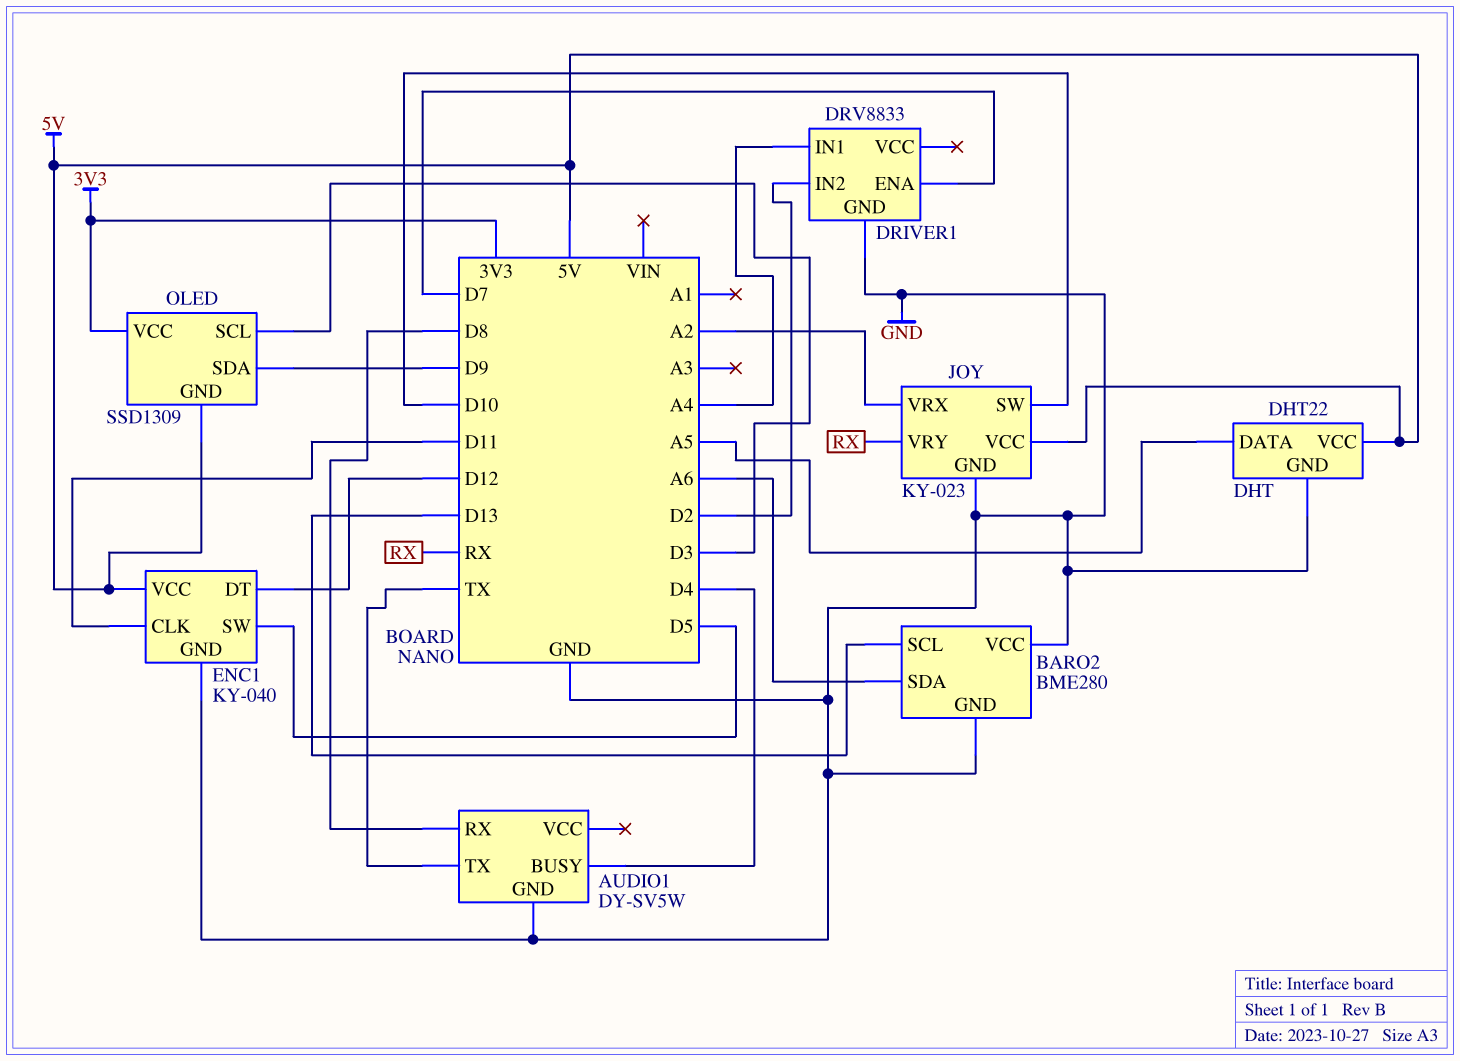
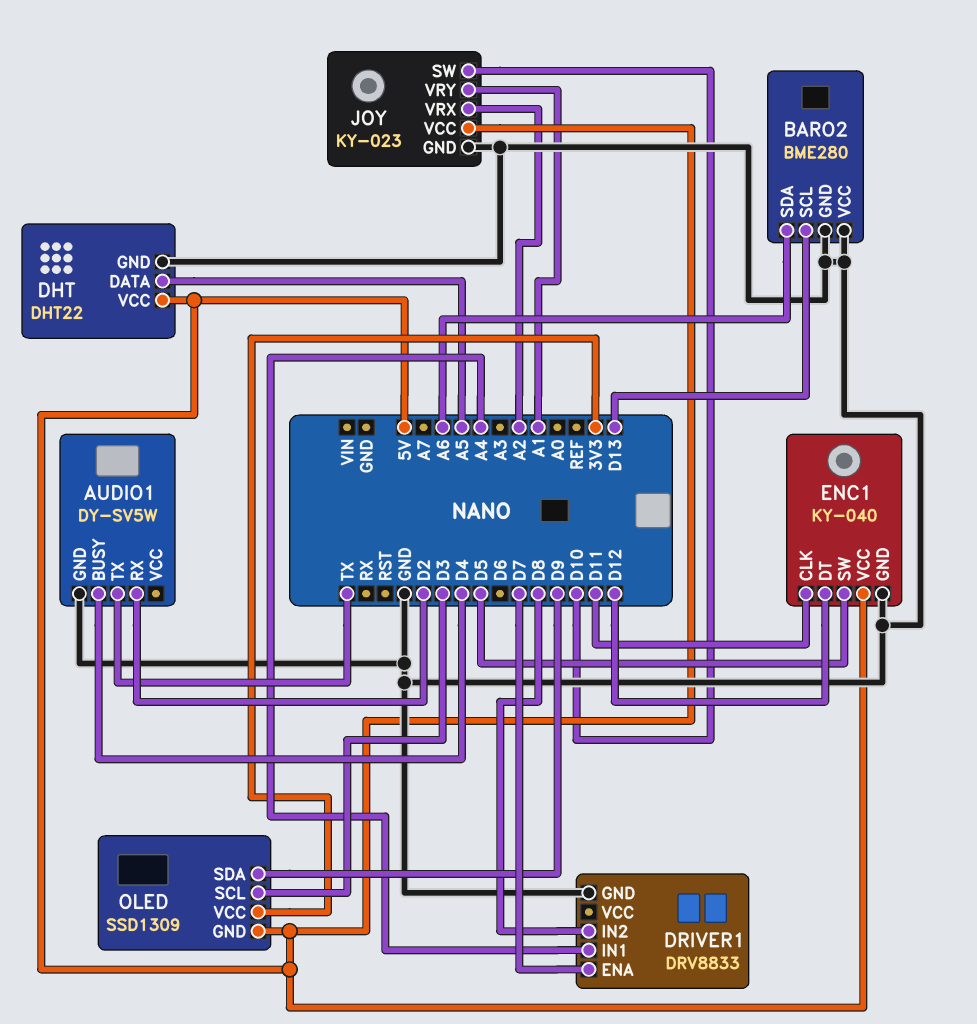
AUDIO1 pin RX: D8 -> D2
DRIVER1 pin IN2: D2 -> D8
JOY pin VRY: RX -> A1

